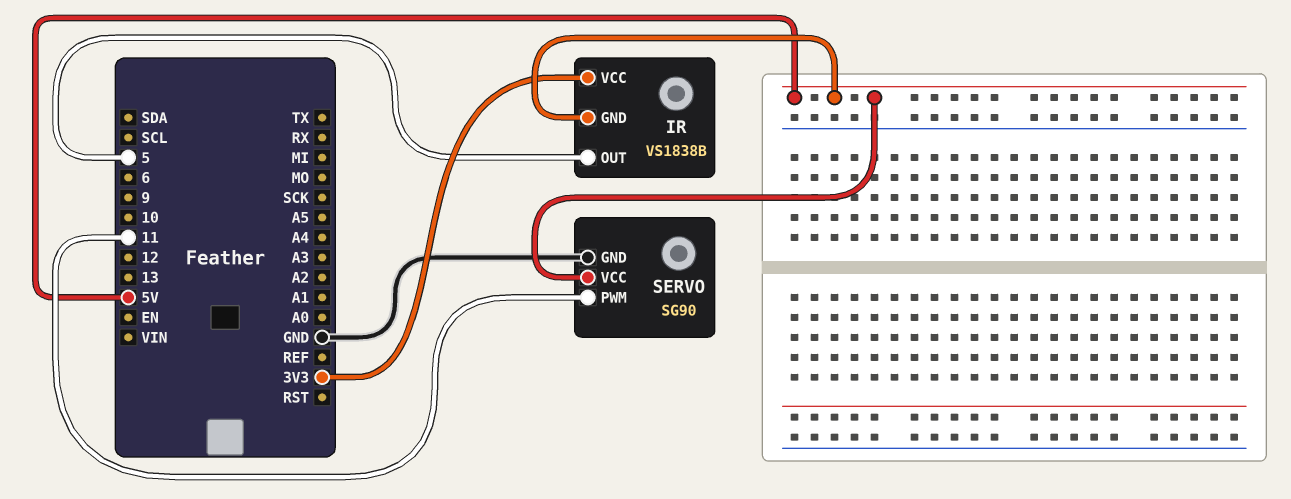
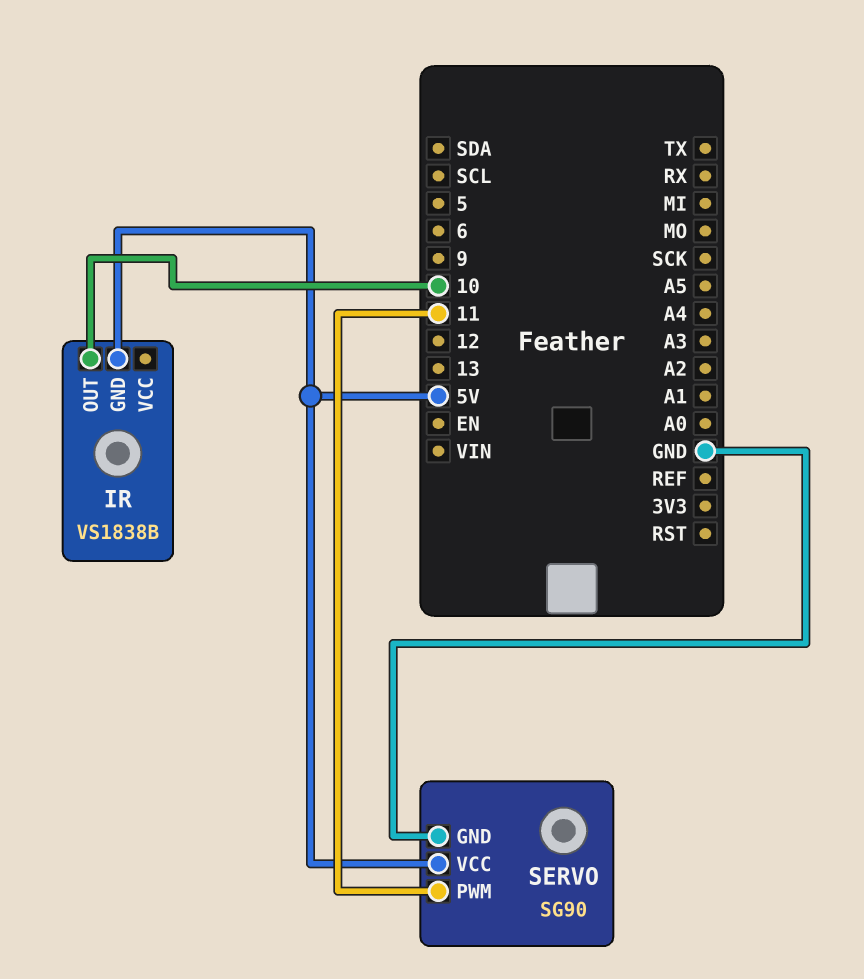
IR pin OUT: 5 -> 10
IR pin VCC: 3V3 -> none

